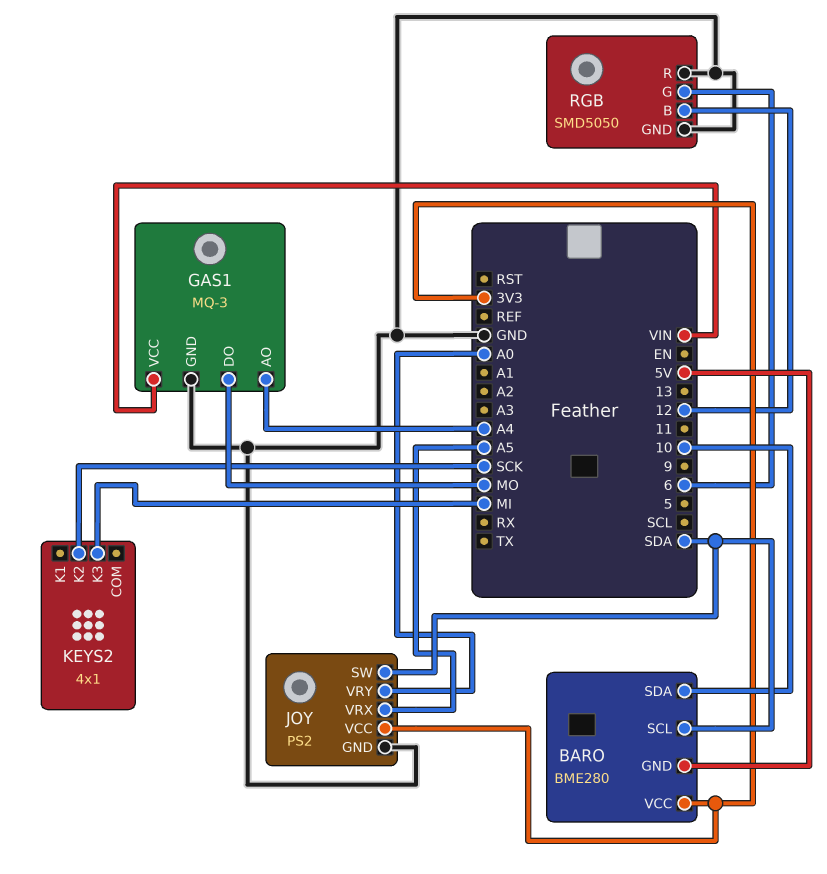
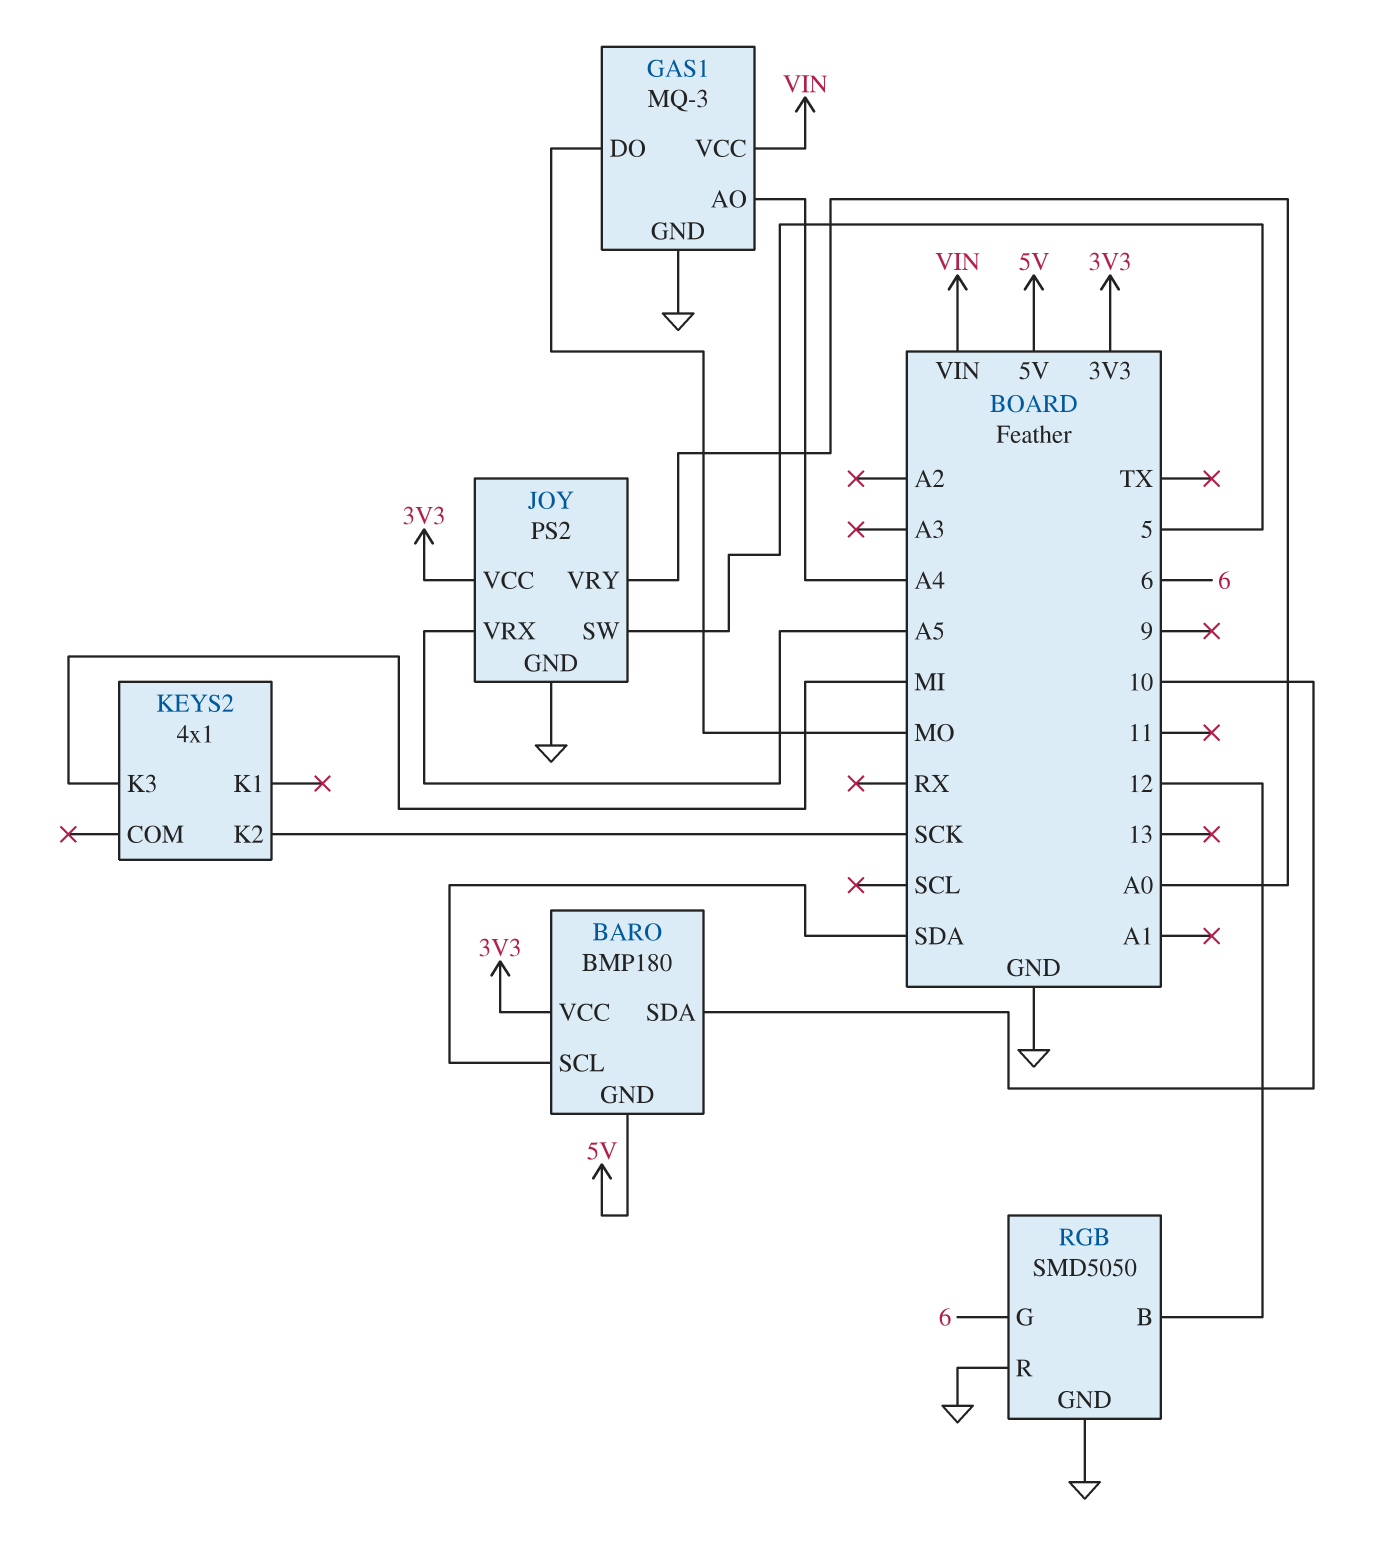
BARO: BME280 -> BMP180
JOY pin SW: SDA -> 5

